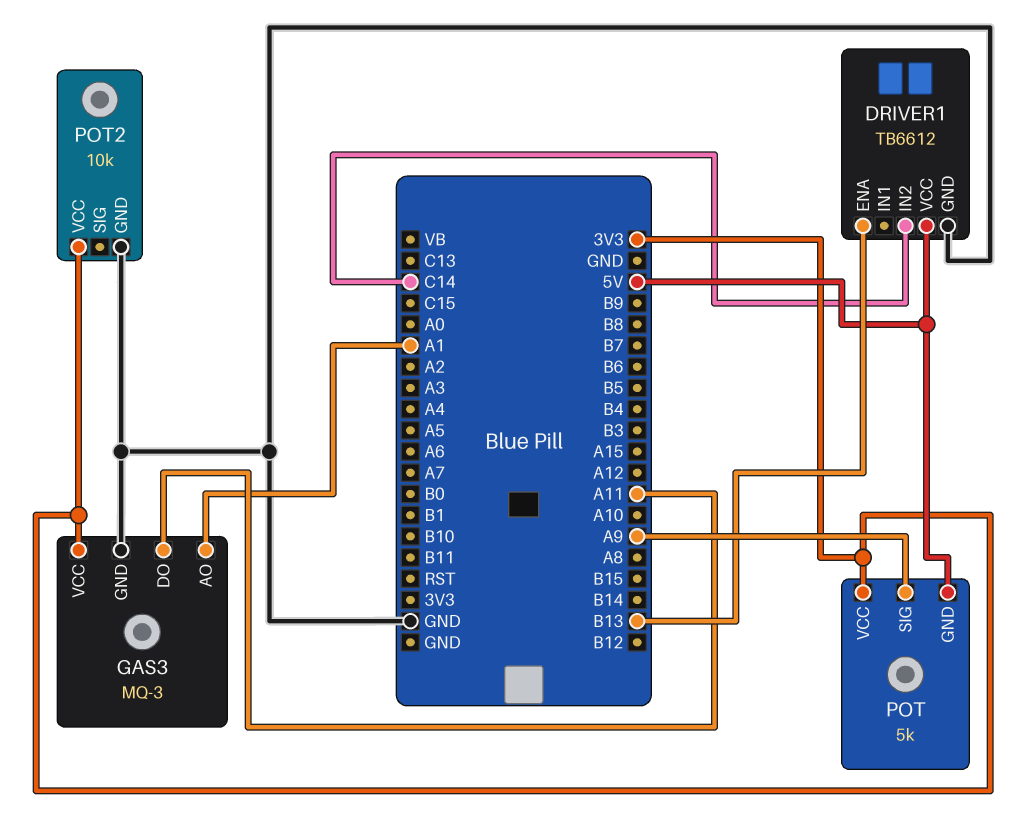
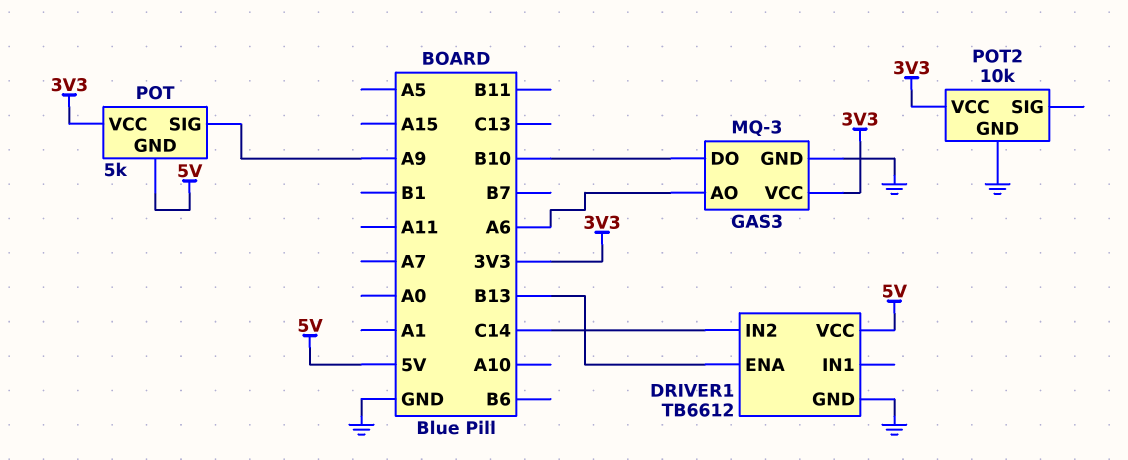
GAS3 pin AO: A1 -> A6
GAS3 pin DO: A11 -> B10

